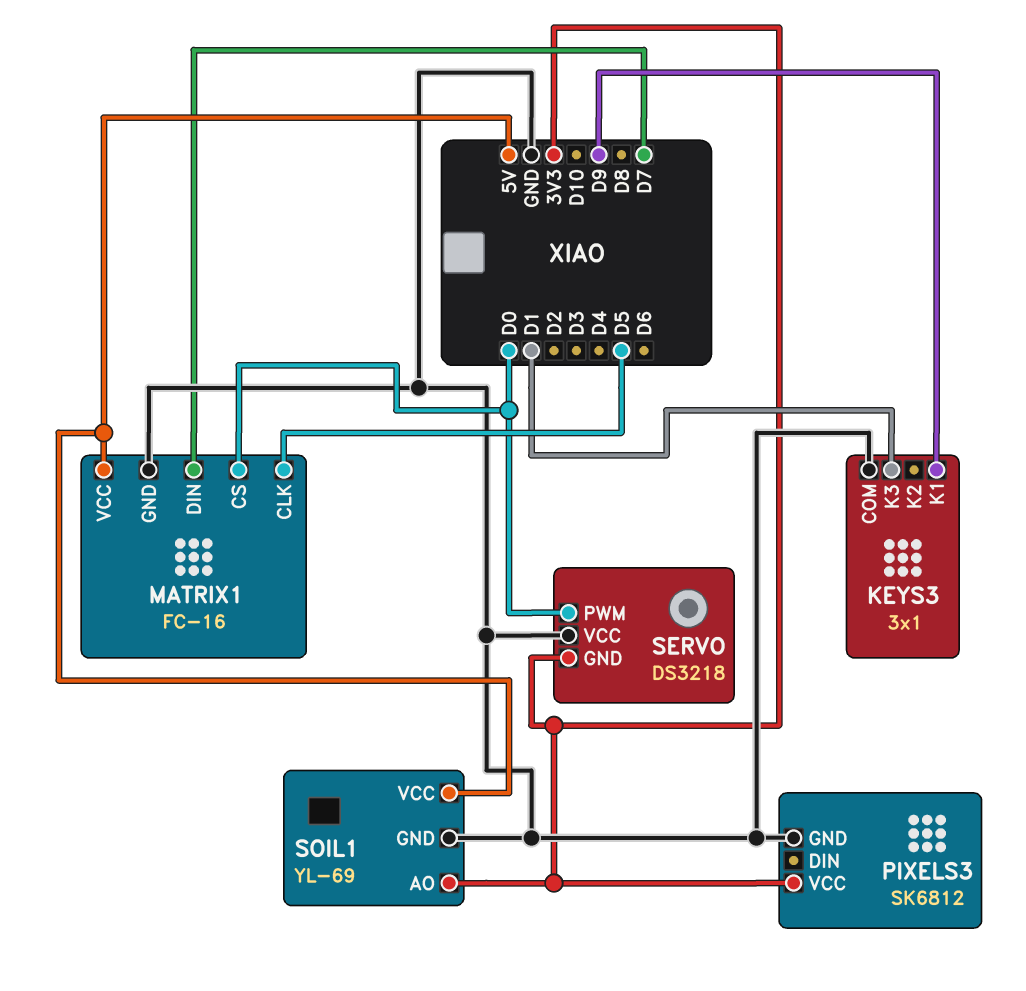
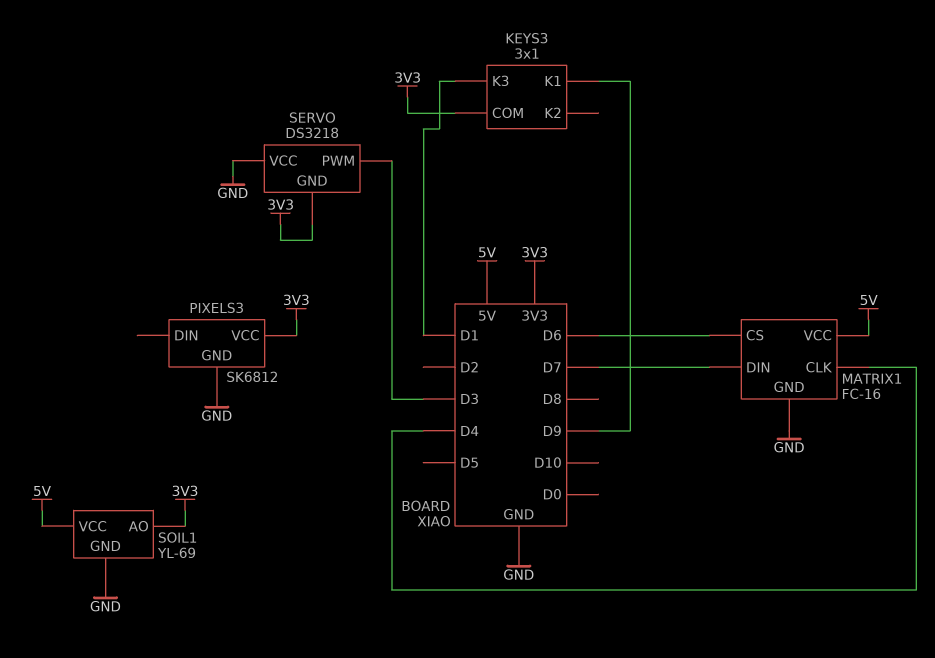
KEYS3 pin COM: GND -> 3V3
MATRIX1 pin CLK: D5 -> D4
MATRIX1 pin CS: D0 -> D6
SERVO pin PWM: D0 -> D3

